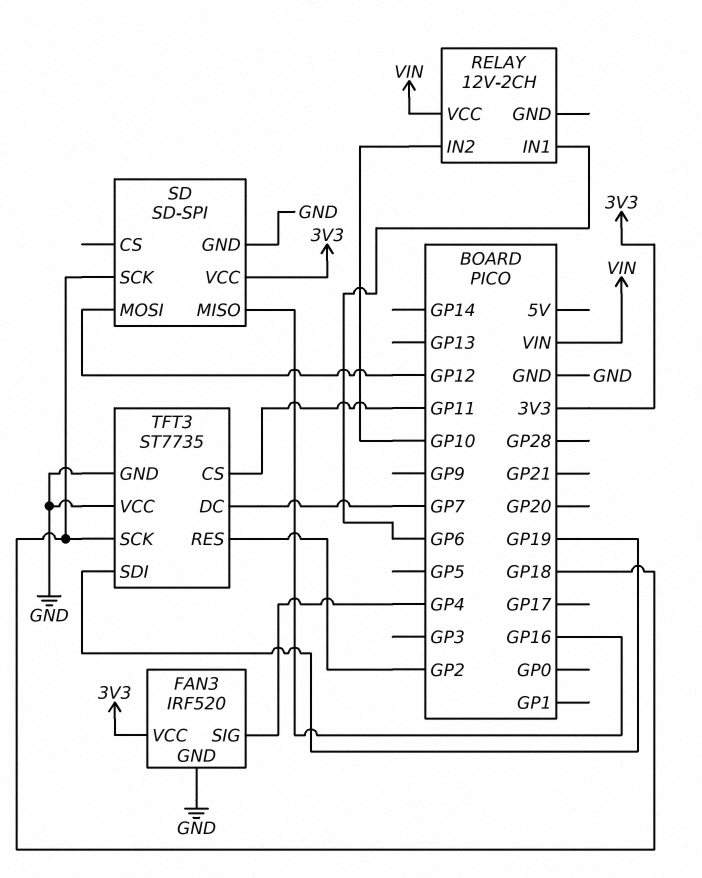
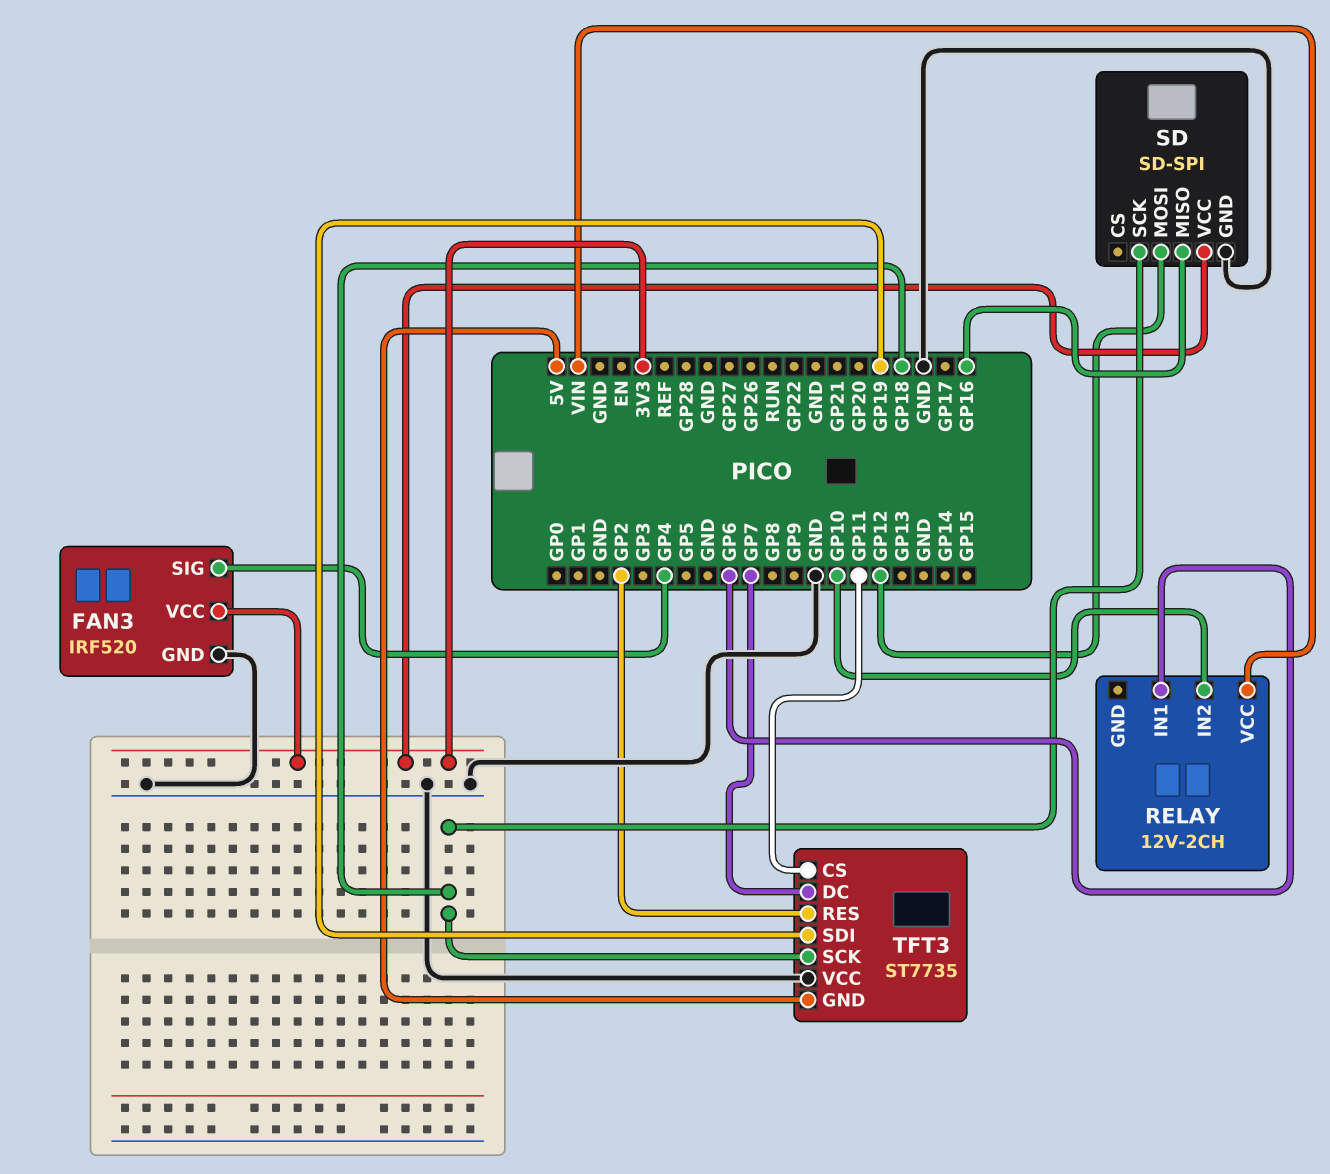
TFT3 pin GND: GND -> 5V

